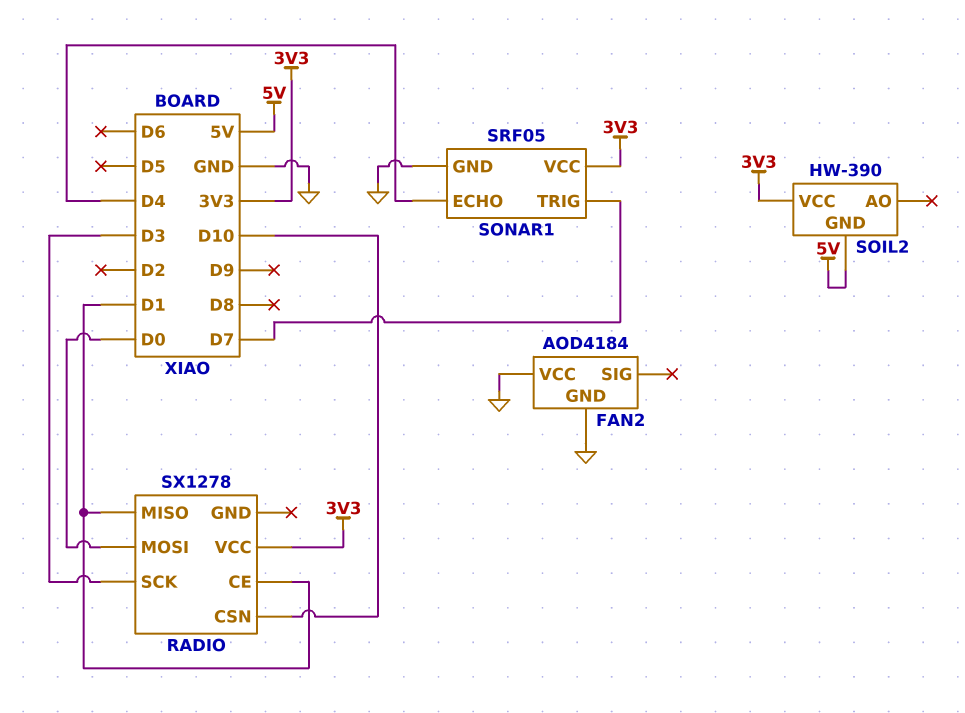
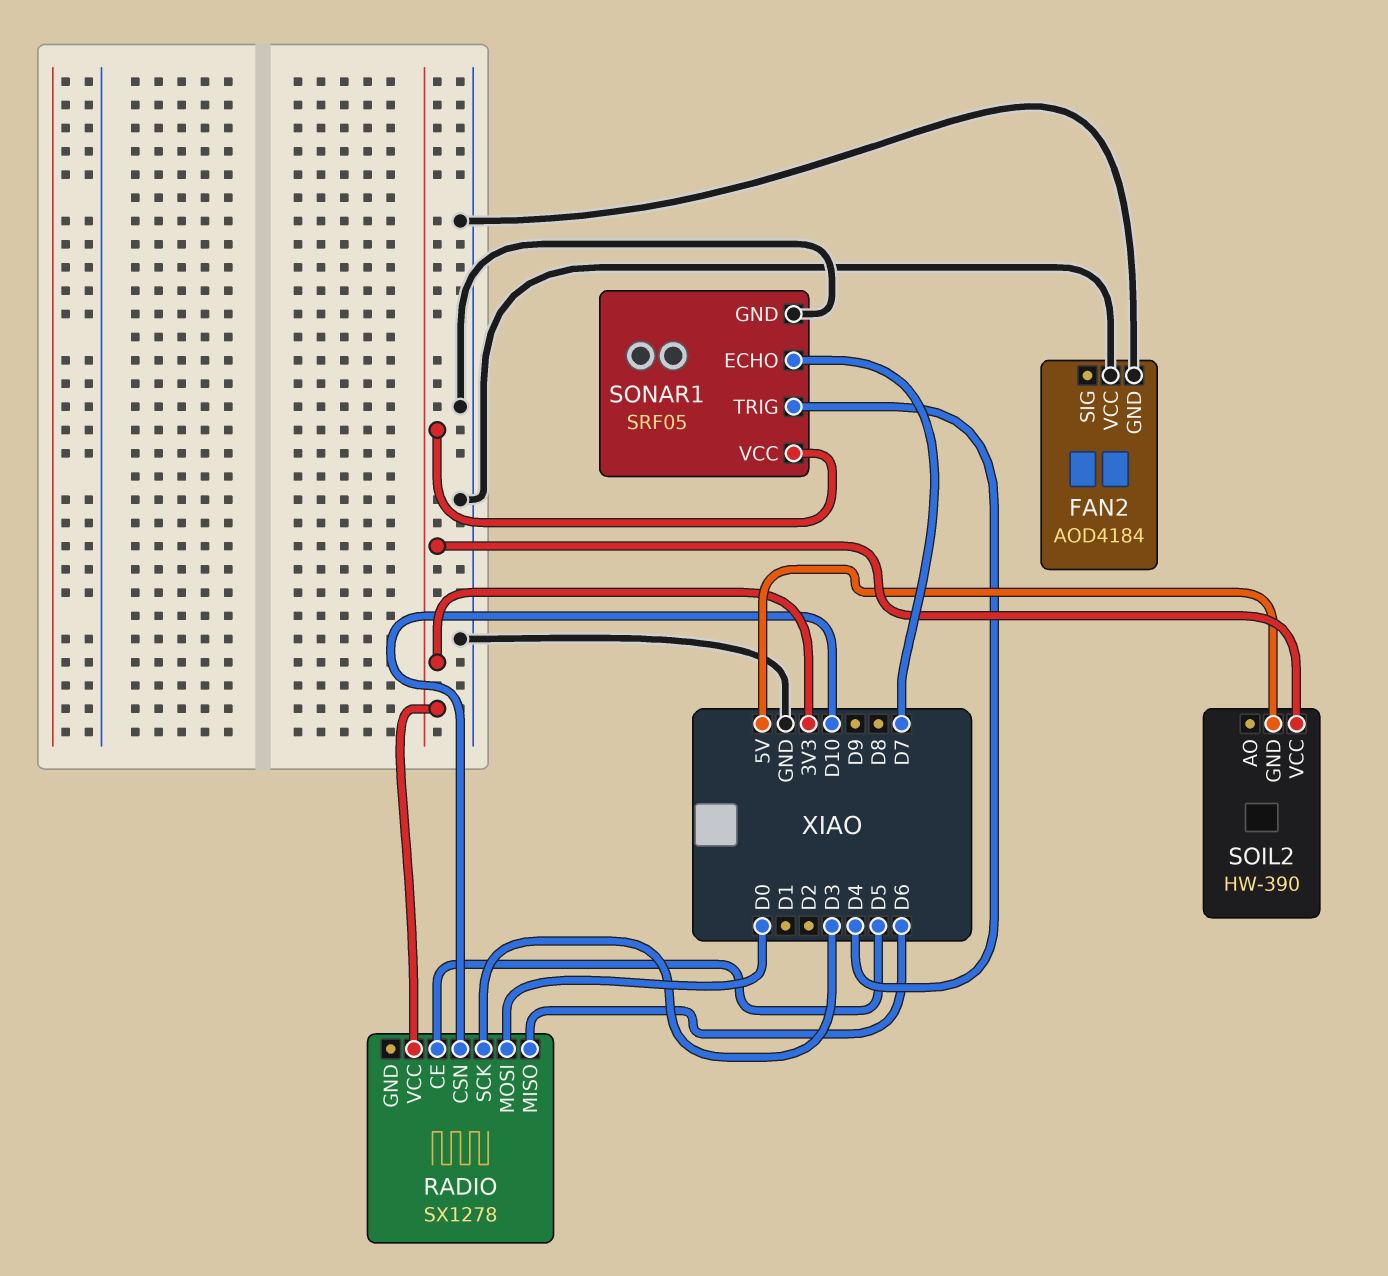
RADIO pin CE: D1 -> D5
RADIO pin MISO: D1 -> D6
SONAR1 pin ECHO: D4 -> D7
SONAR1 pin TRIG: D7 -> D4

